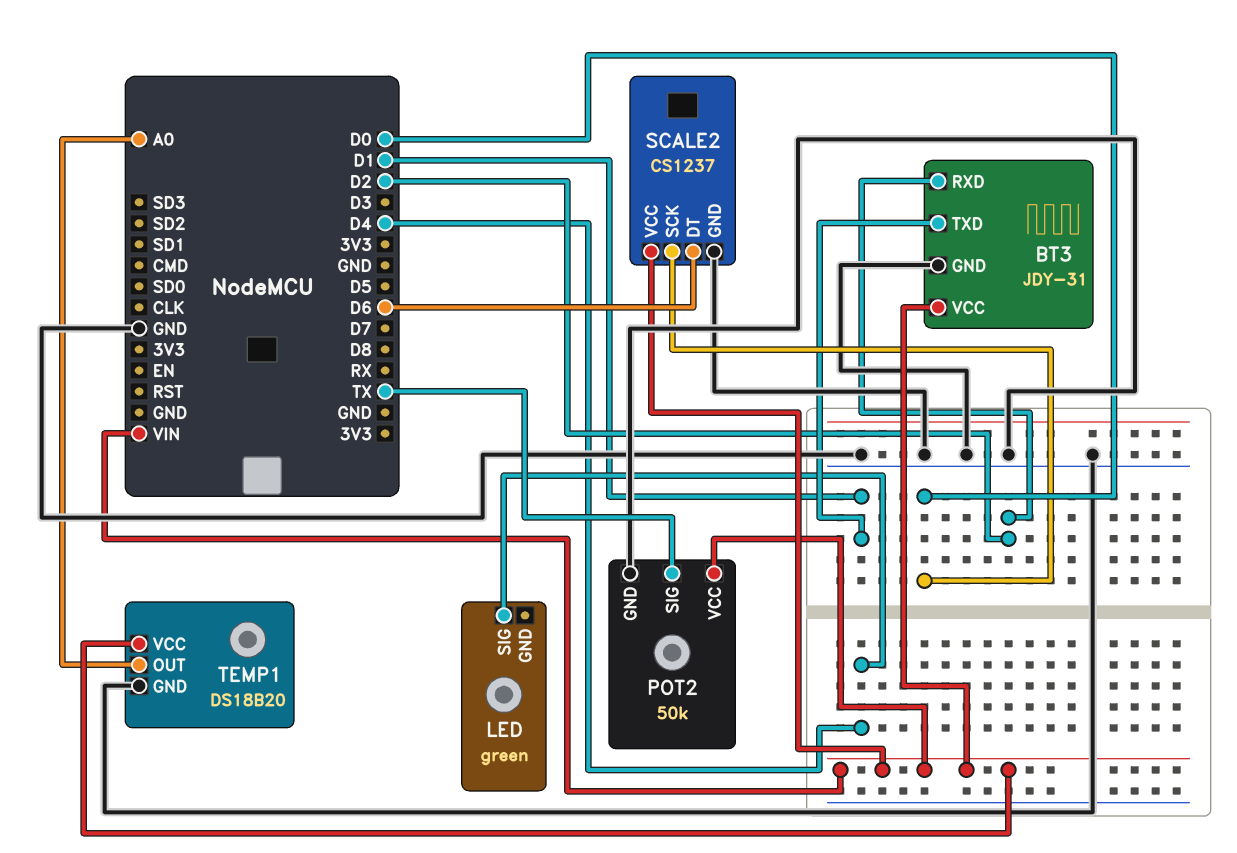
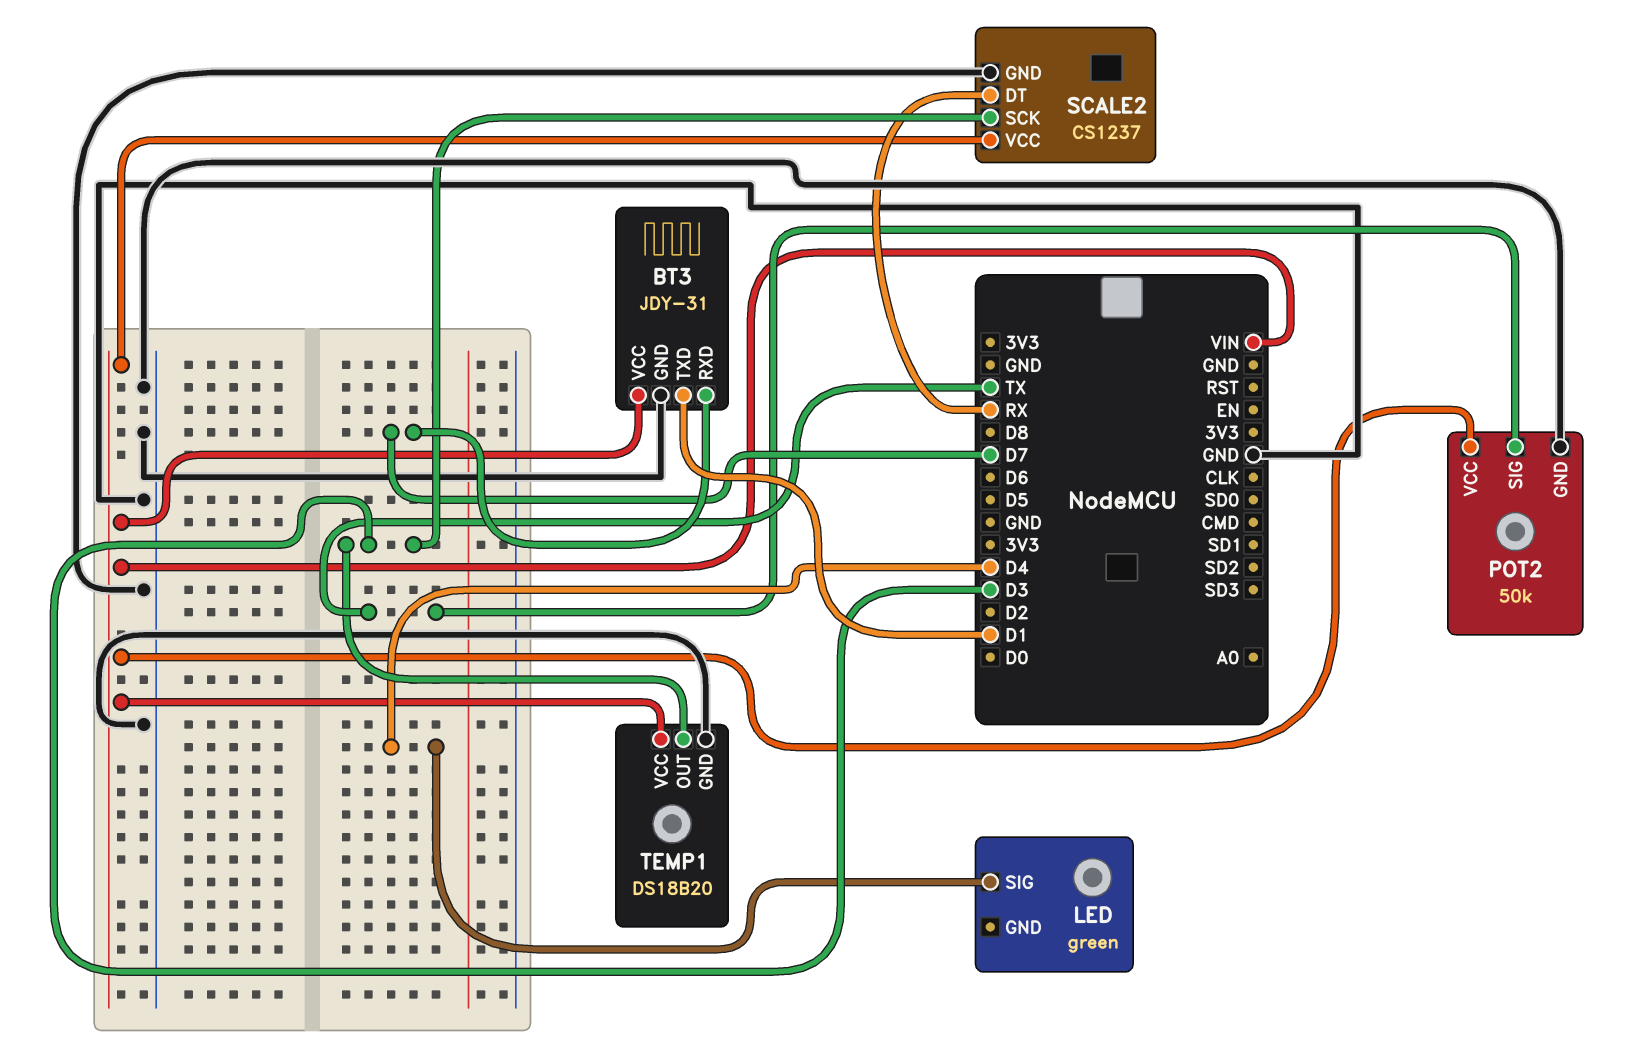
BT3 pin RXD: D2 -> D7
SCALE2 pin DT: D6 -> RX
SCALE2 pin SCK: D0 -> D3
TEMP1 pin OUT: A0 -> D3

